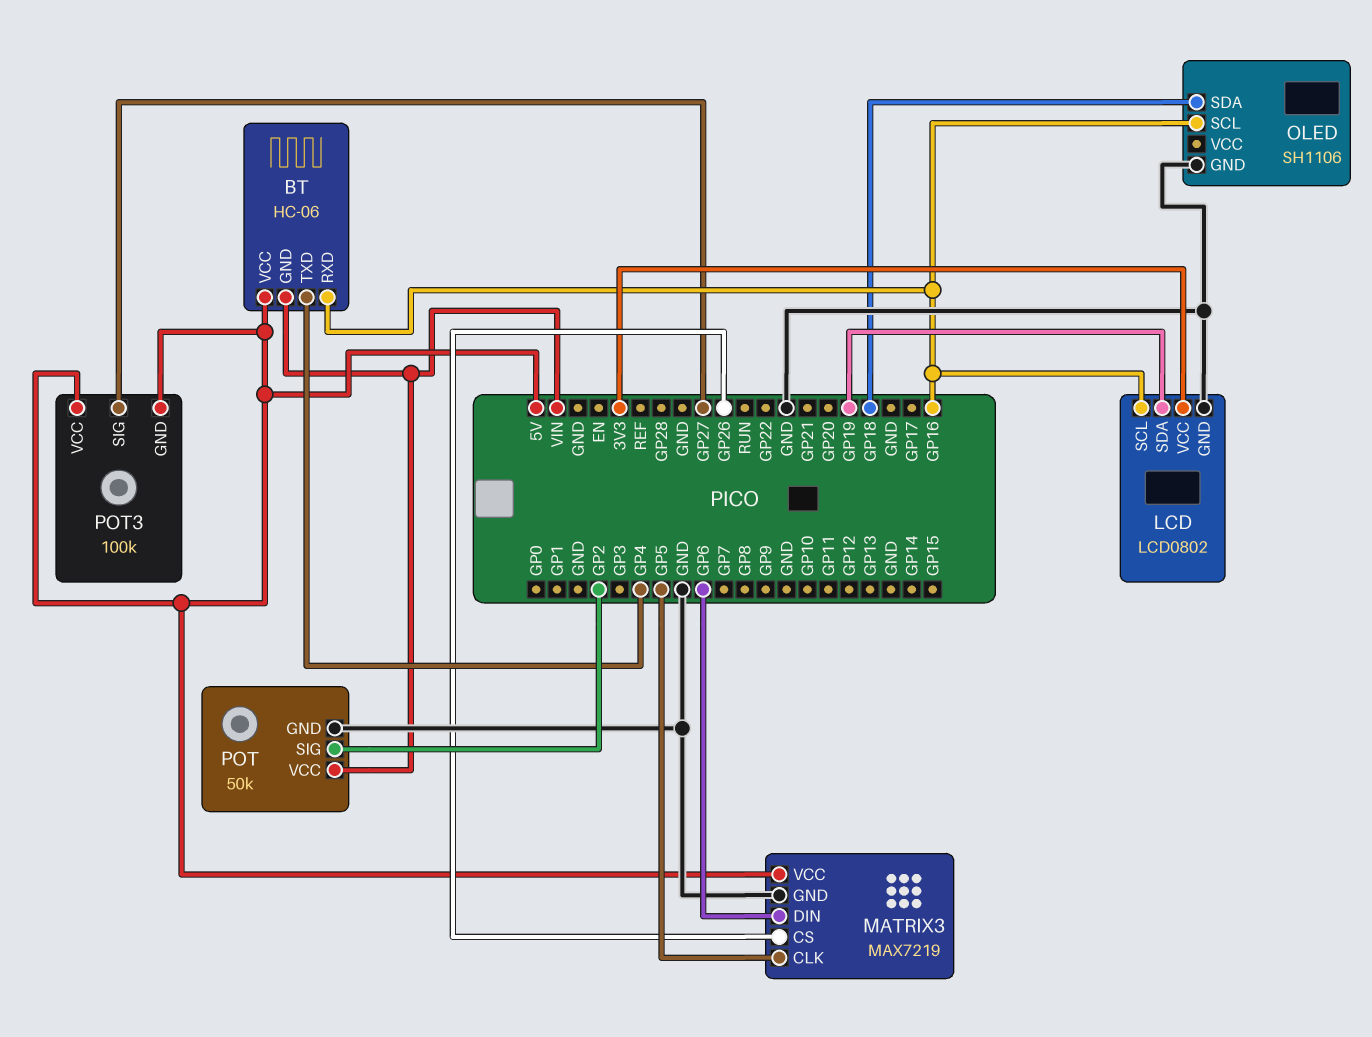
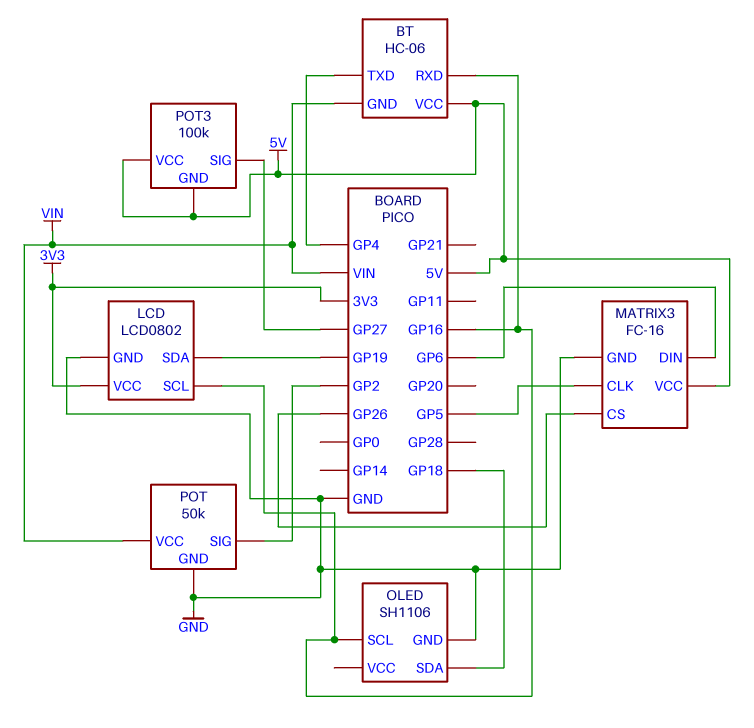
MATRIX3: MAX7219 -> FC-16

